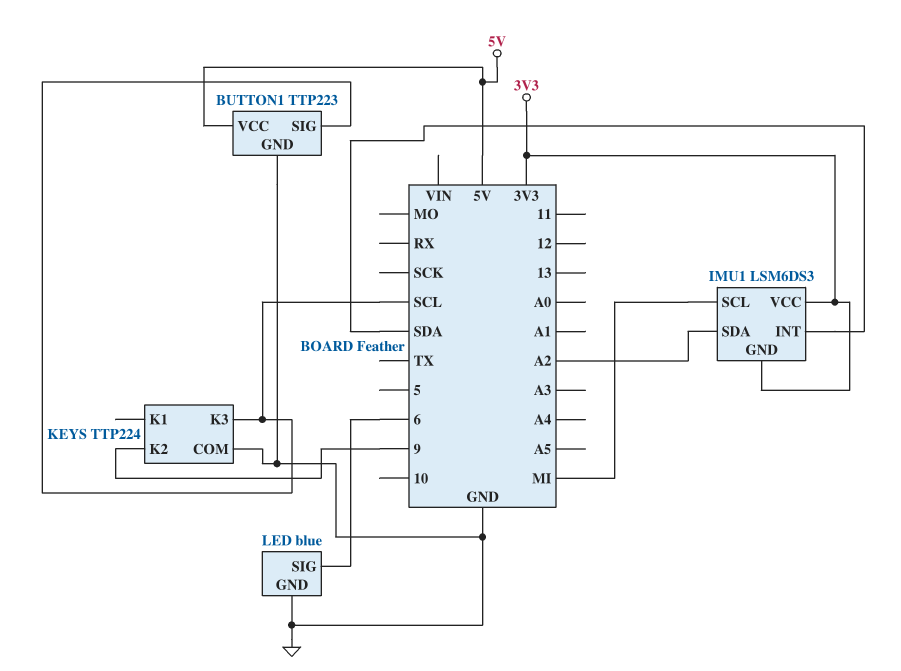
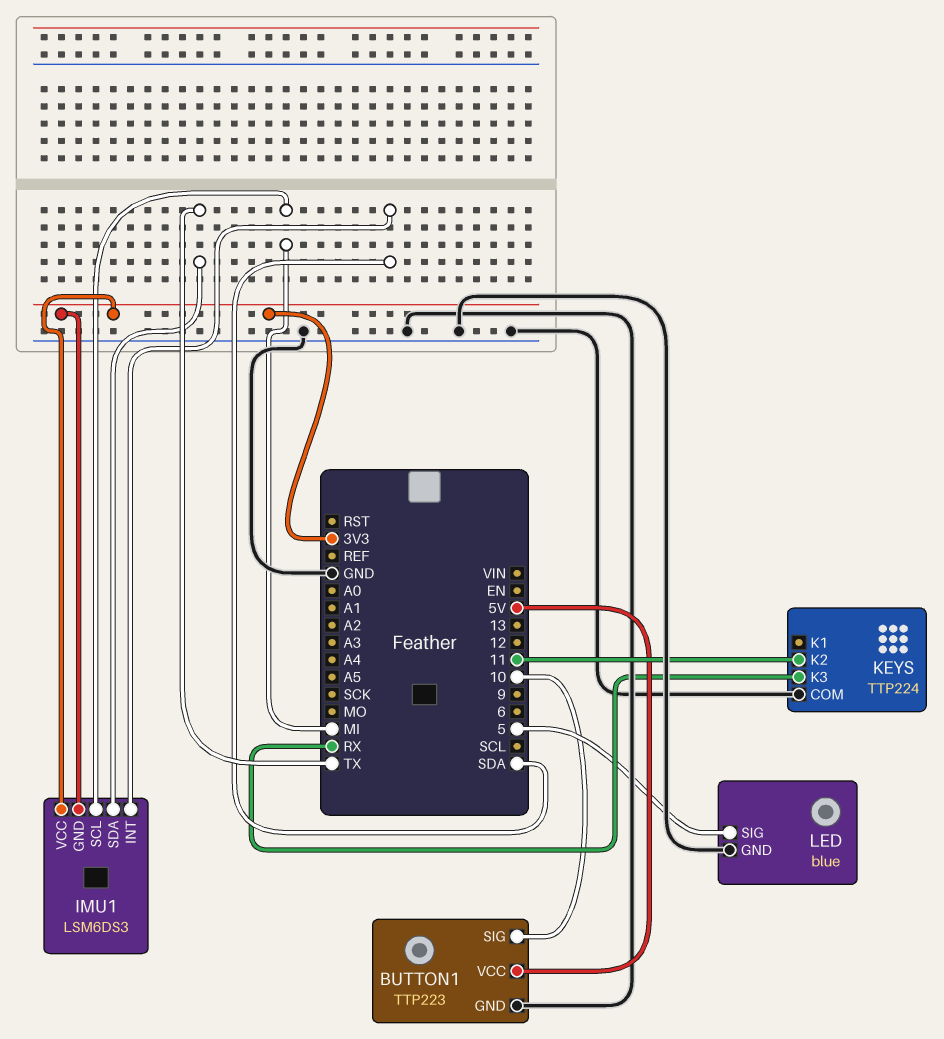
BUTTON1 pin SIG: SCL -> 10
IMU1 pin SDA: A2 -> TX
KEYS pin K2: 9 -> 11
KEYS pin K3: SCL -> RX
LED pin SIG: 6 -> 5

